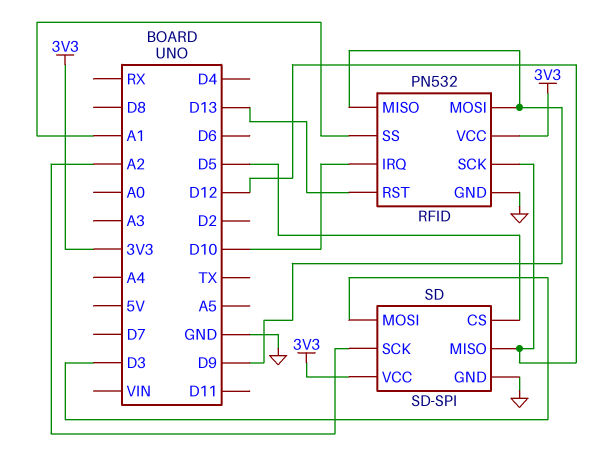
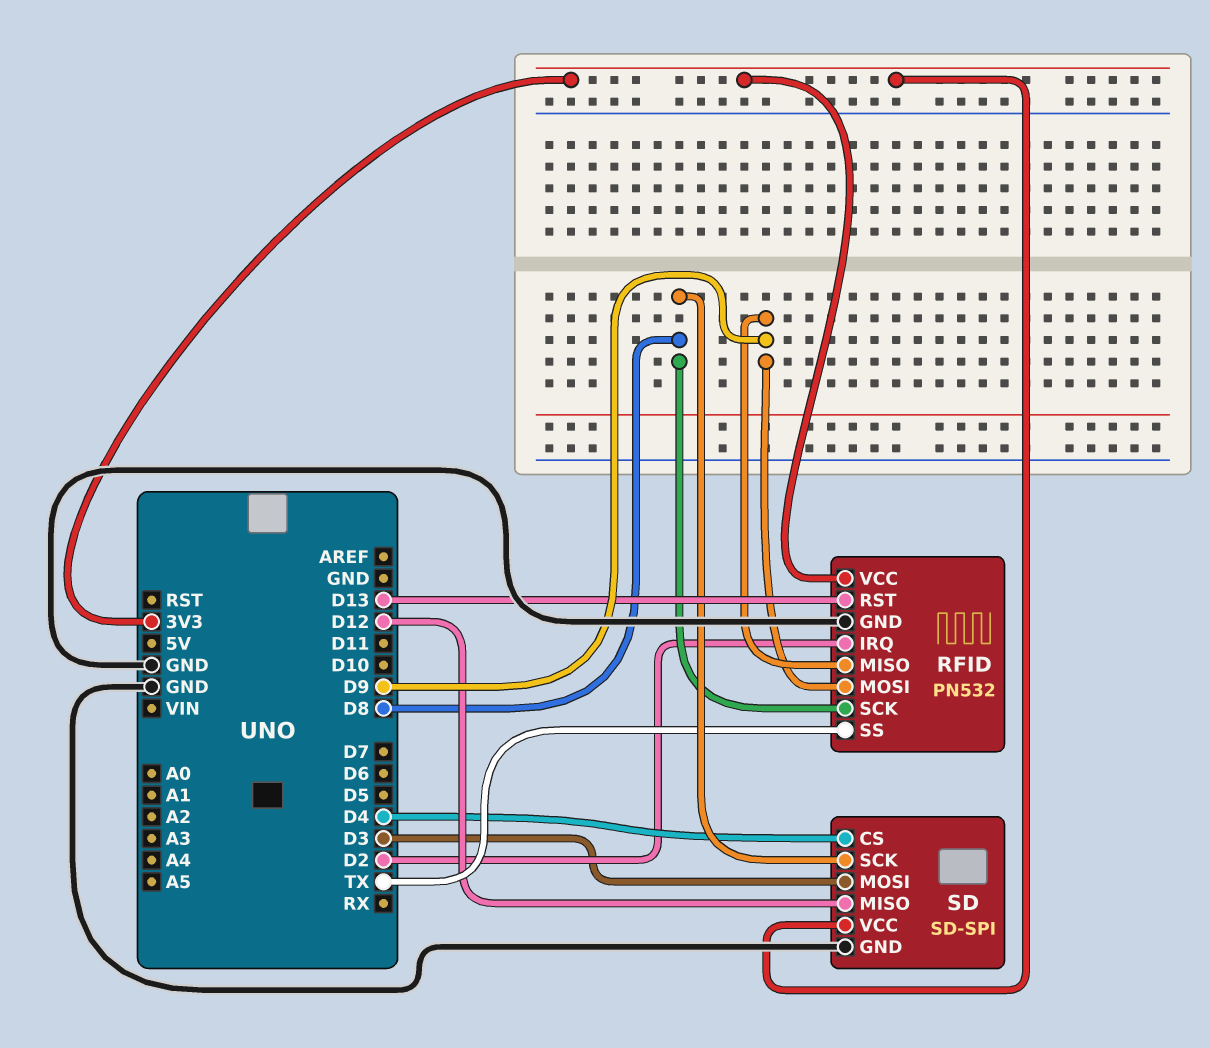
RFID pin IRQ: D10 -> D2
RFID pin SCK: D12 -> D8
RFID pin SS: A1 -> TX
SD pin CS: D5 -> D4
SD pin SCK: A2 -> D8

